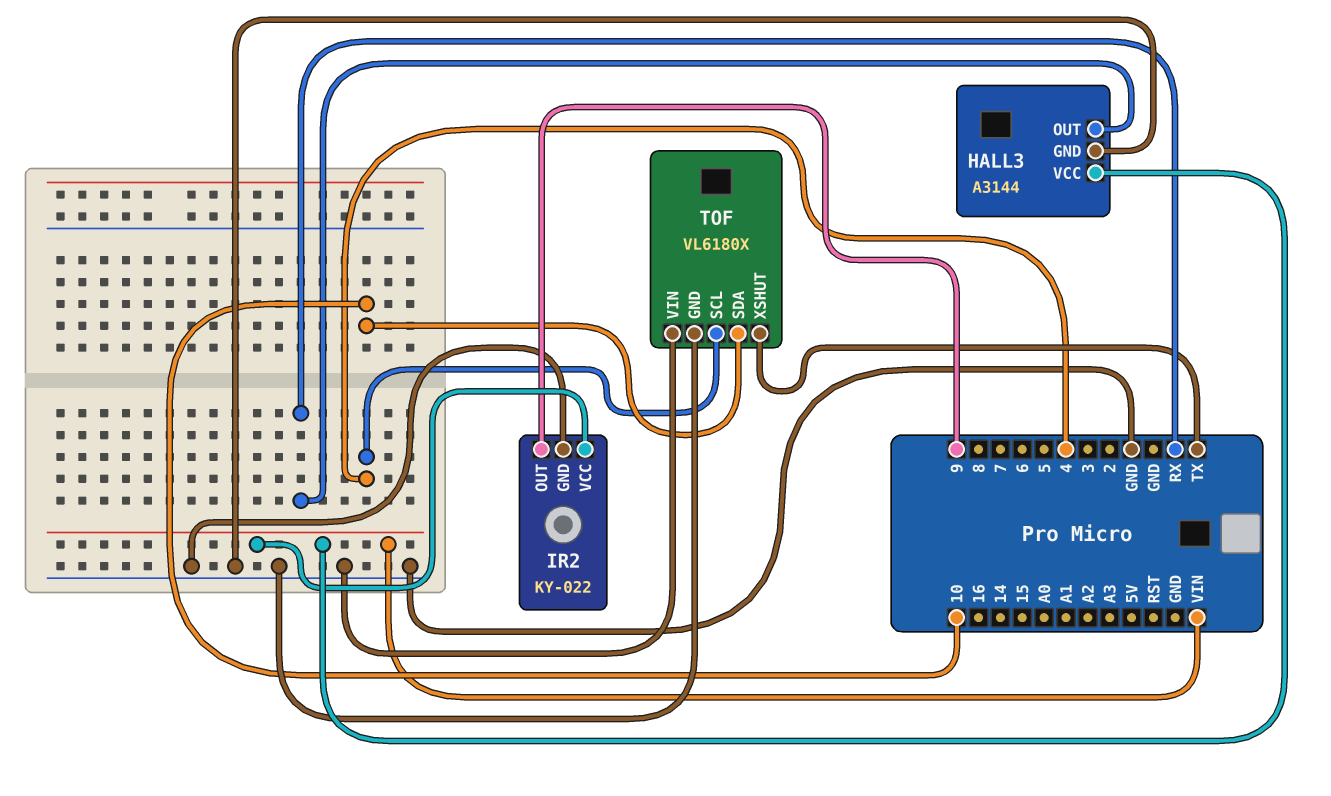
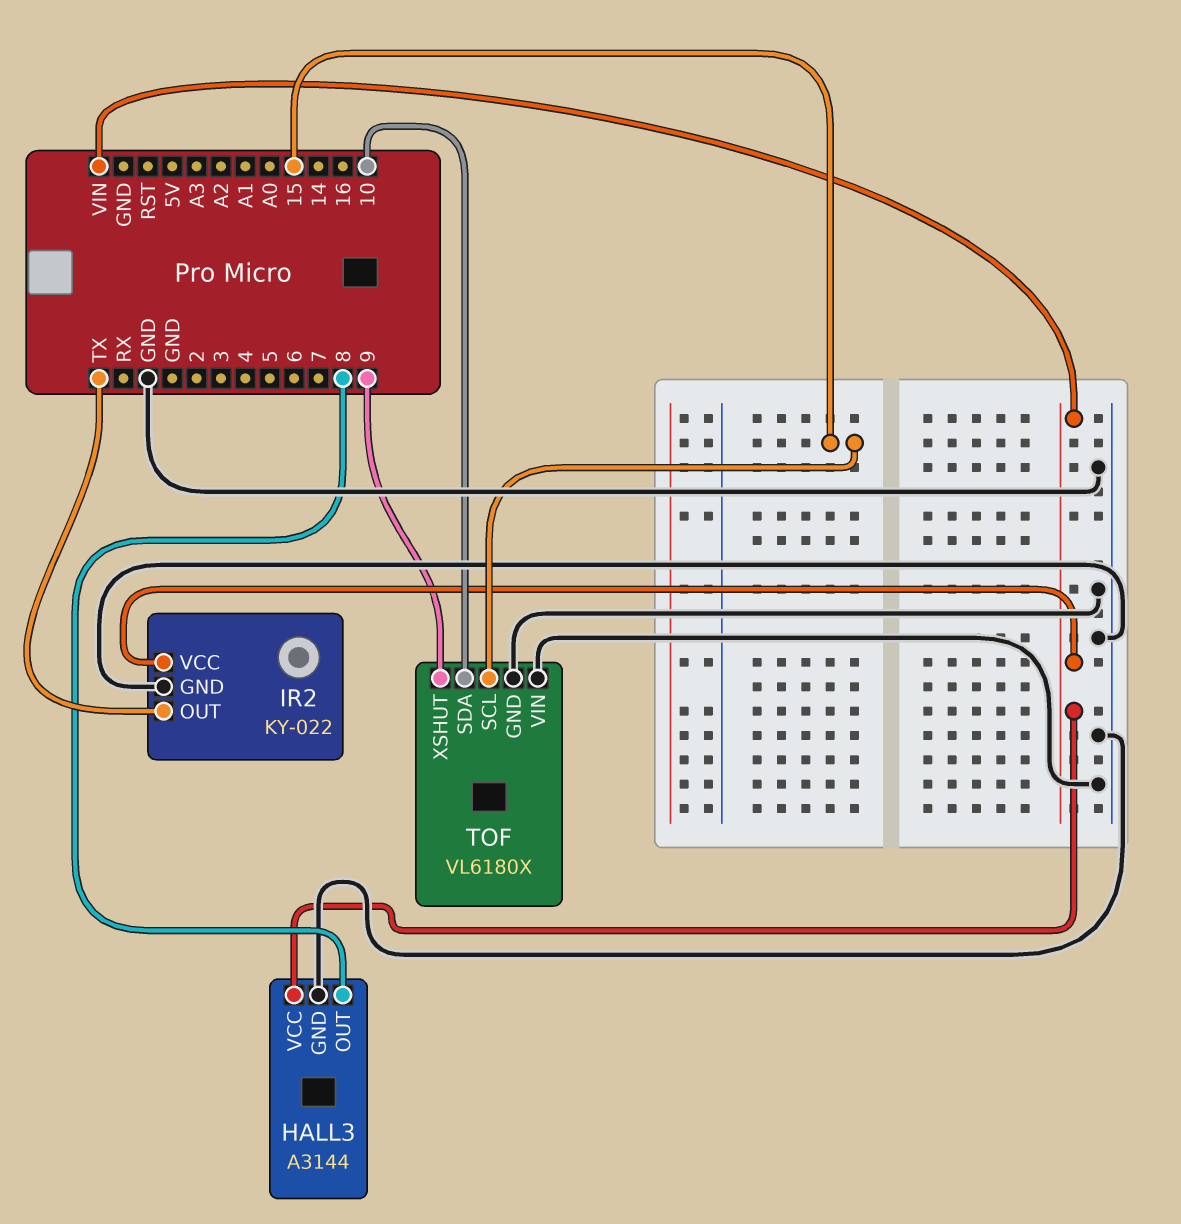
HALL3 pin OUT: RX -> 8
IR2 pin OUT: 9 -> TX
TOF pin SCL: 4 -> 15
TOF pin XSHUT: TX -> 9

